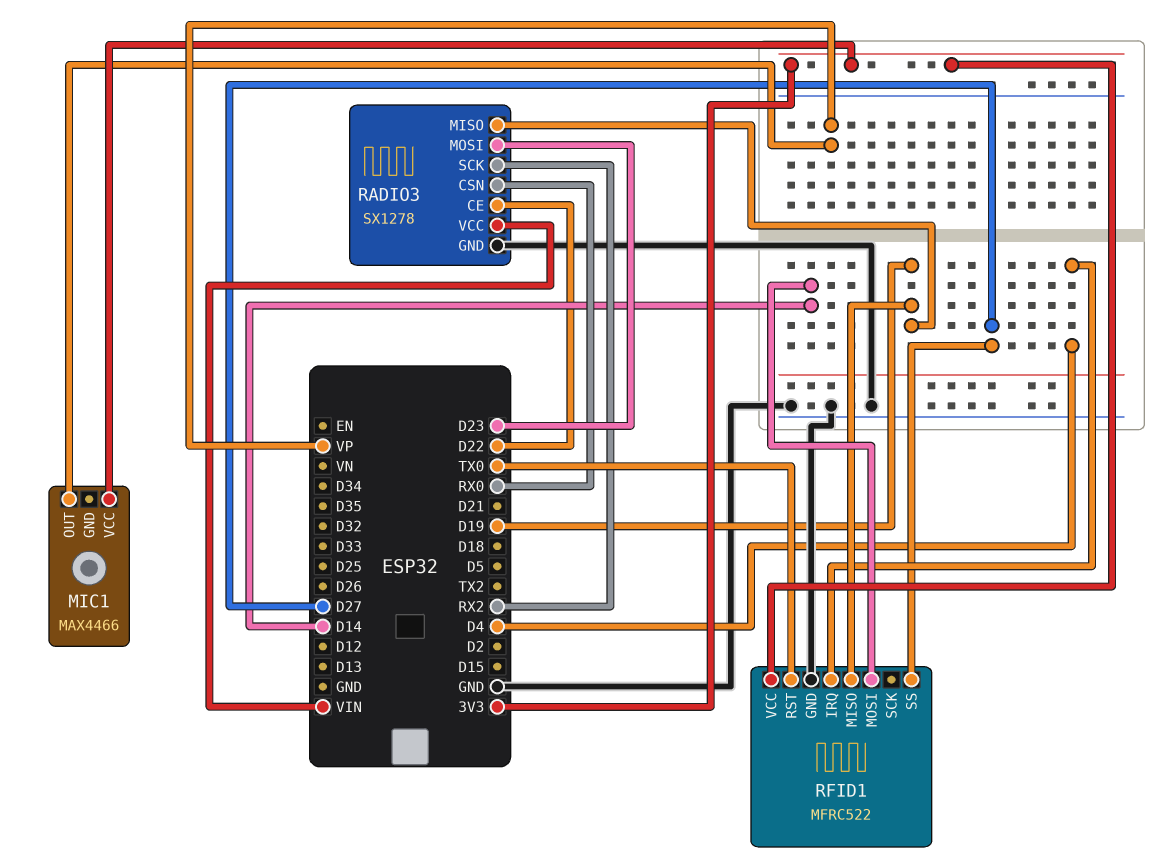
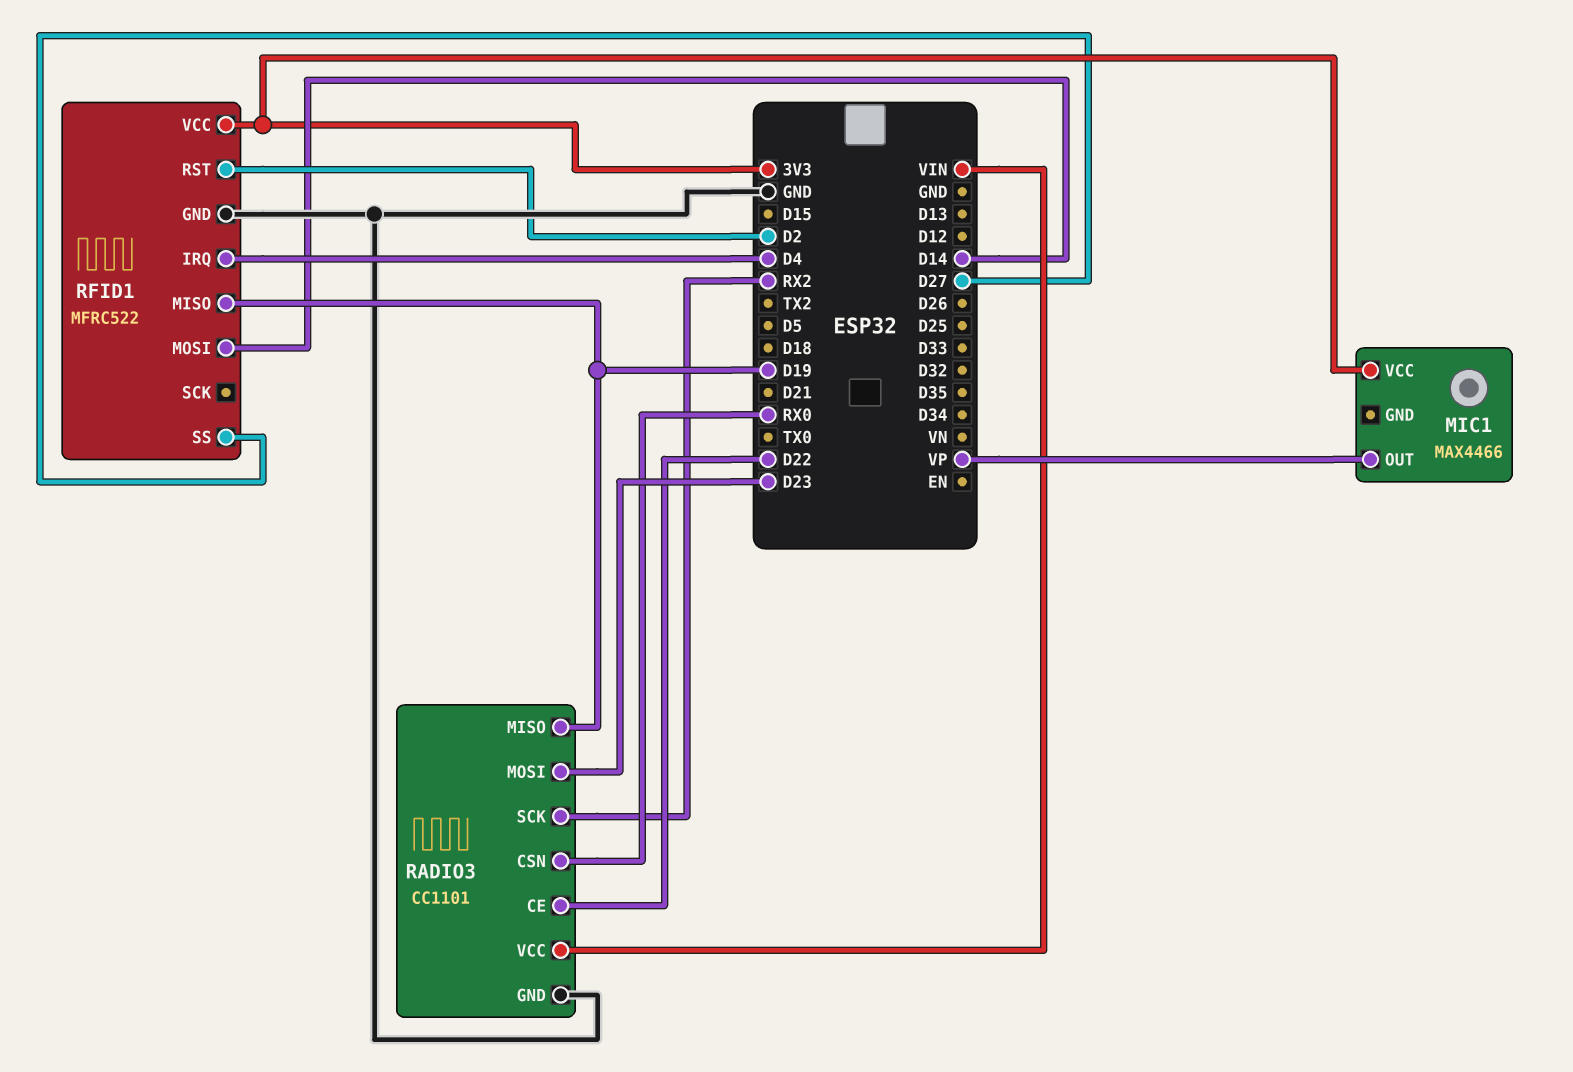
RADIO3: SX1278 -> CC1101
RFID1 pin RST: TX0 -> D2

